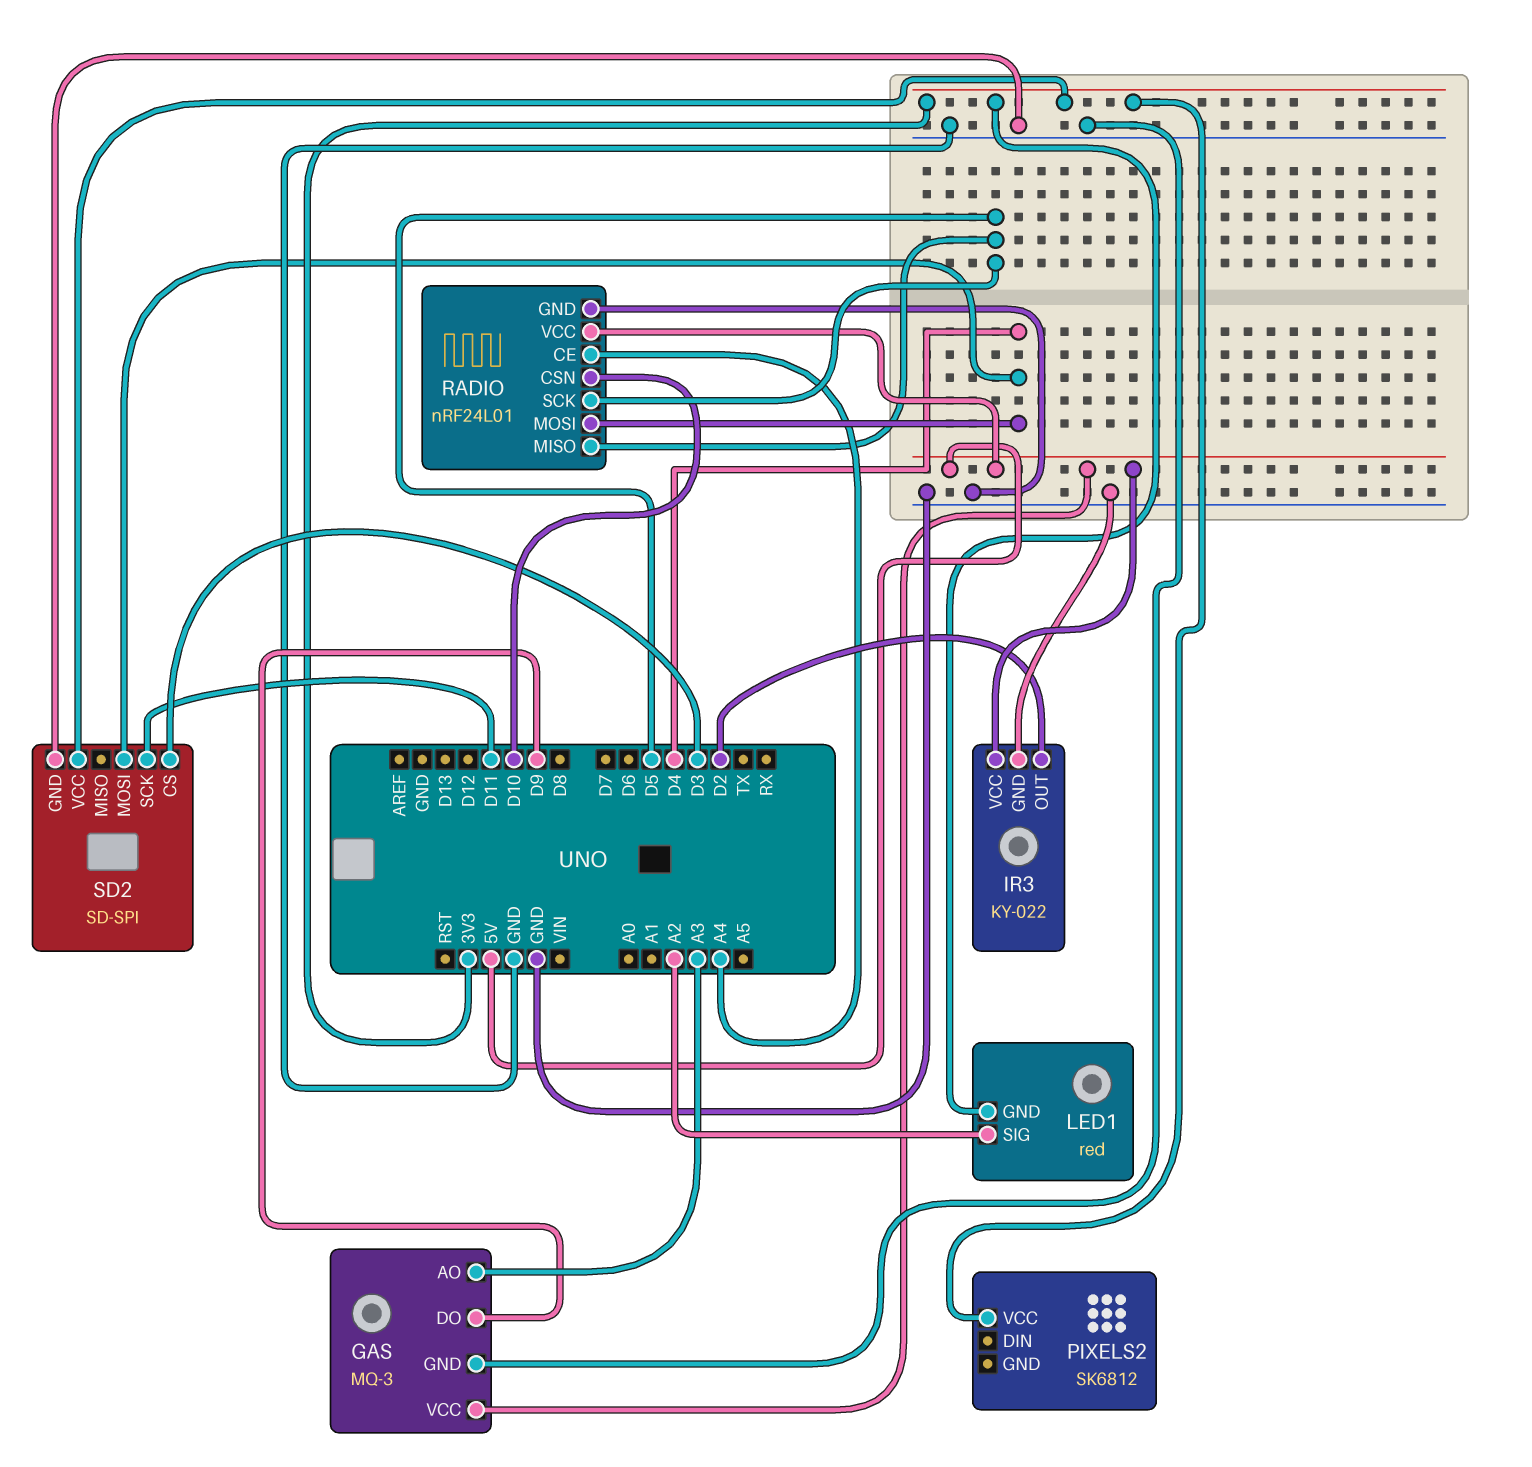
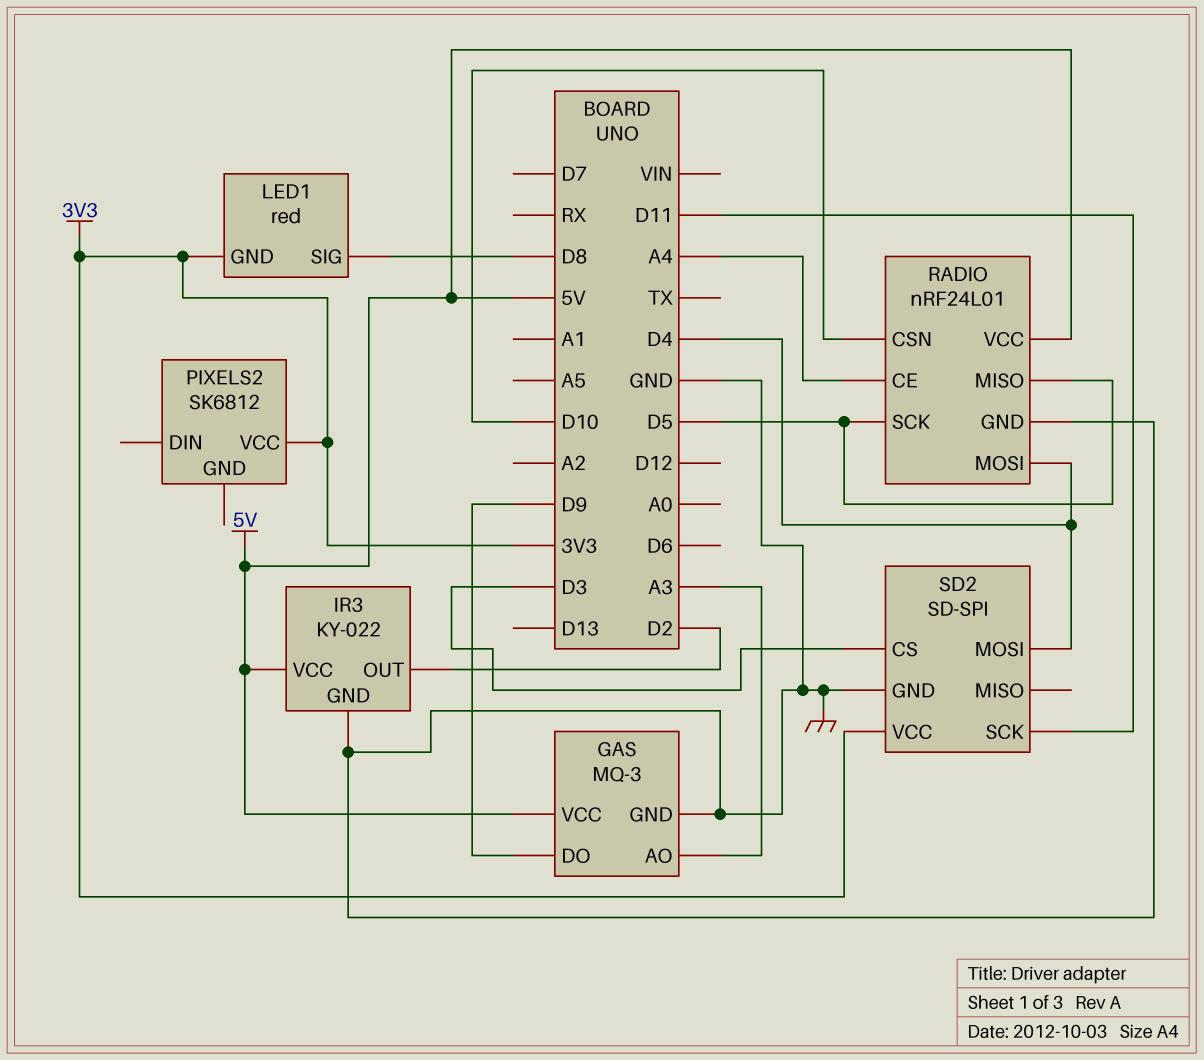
LED1 pin SIG: A2 -> D8

